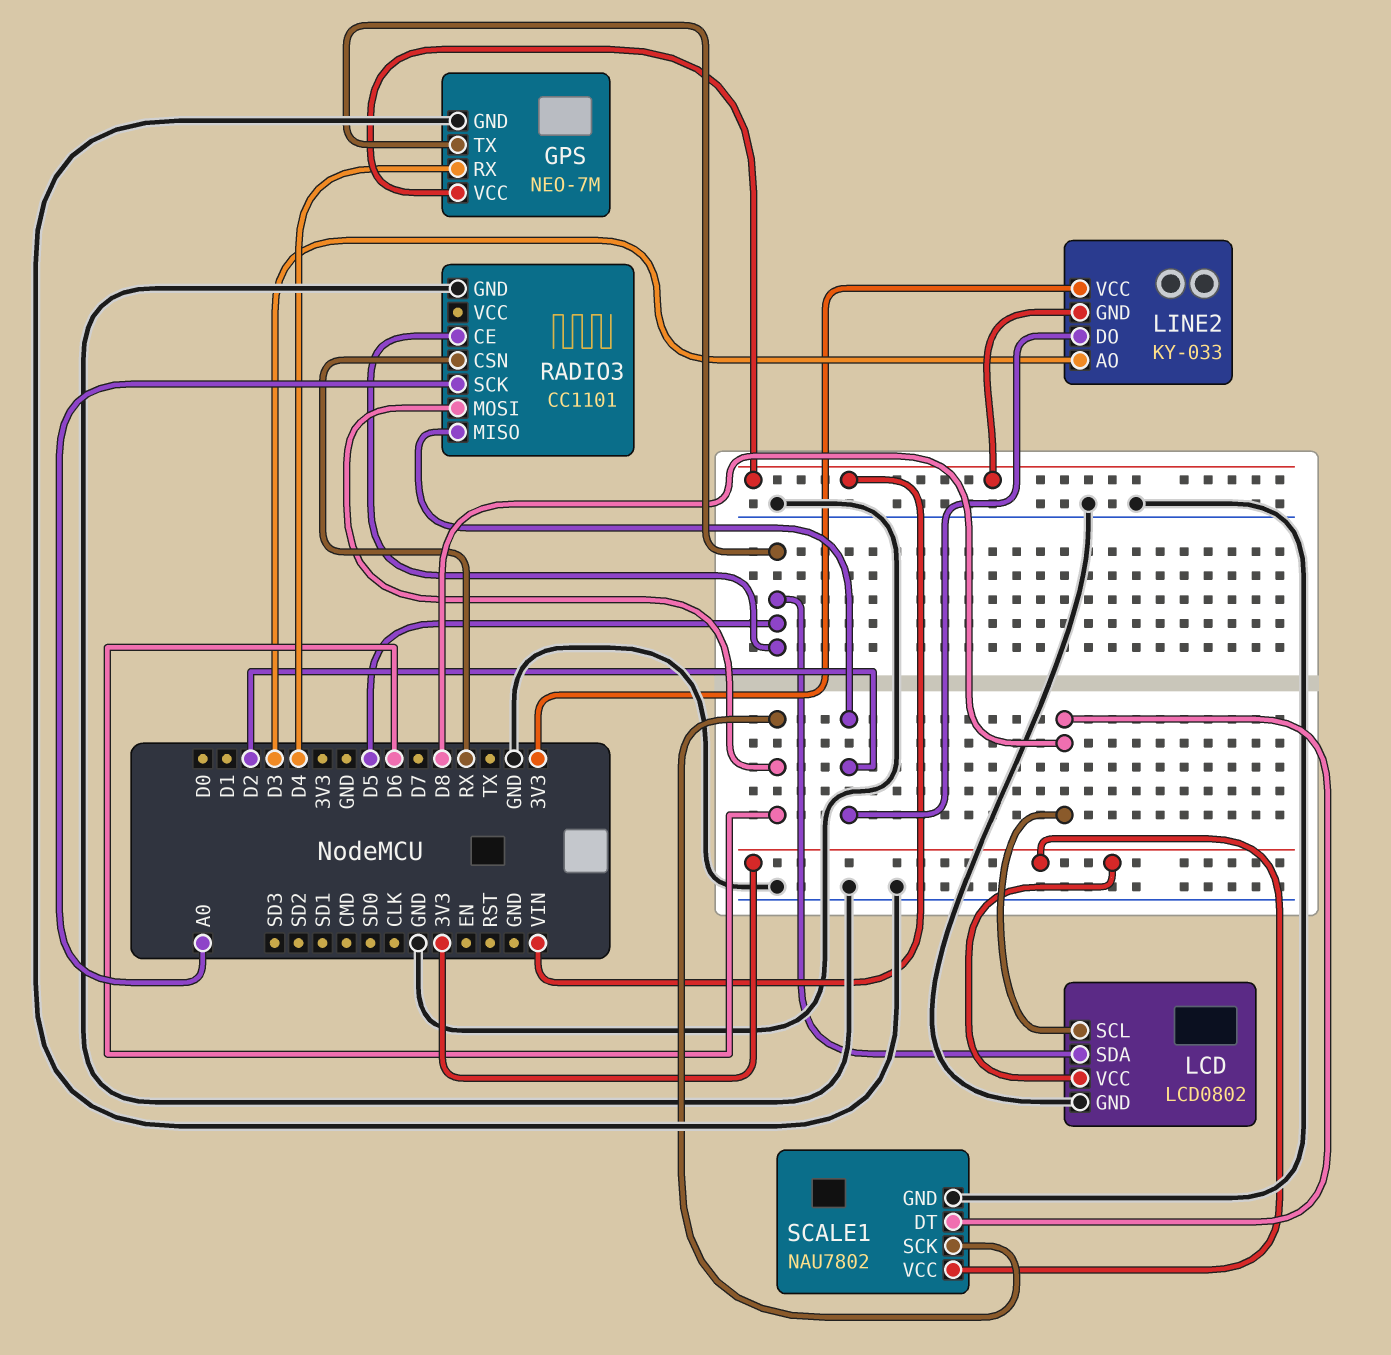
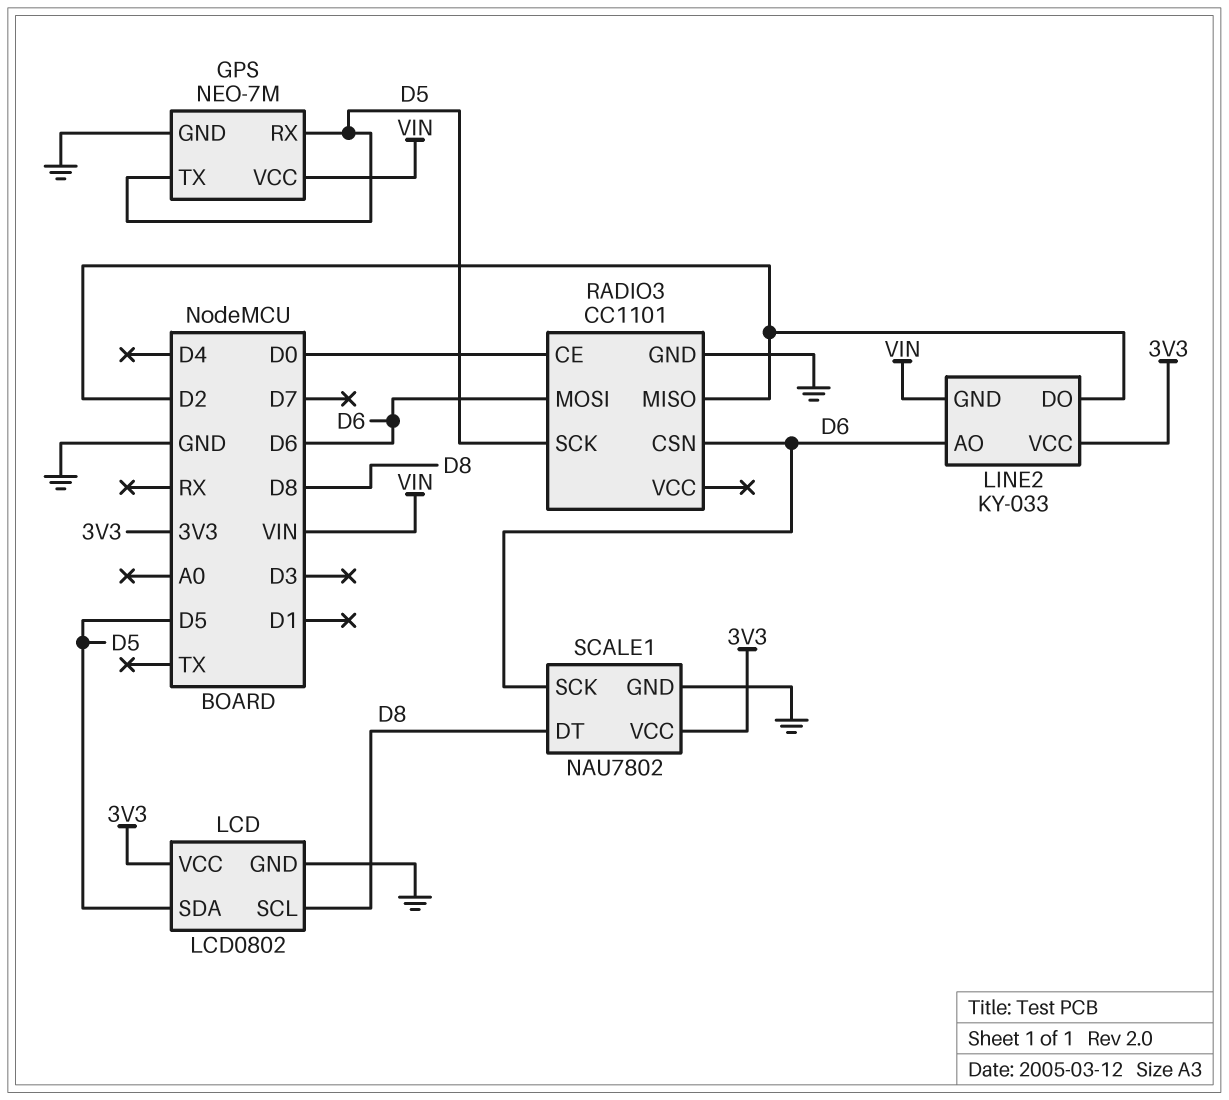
GPS pin RX: D4 -> D5
LINE2 pin AO: D3 -> D6
RADIO3 pin CE: D5 -> D0
RADIO3 pin CSN: RX -> D6
RADIO3 pin SCK: A0 -> D5

